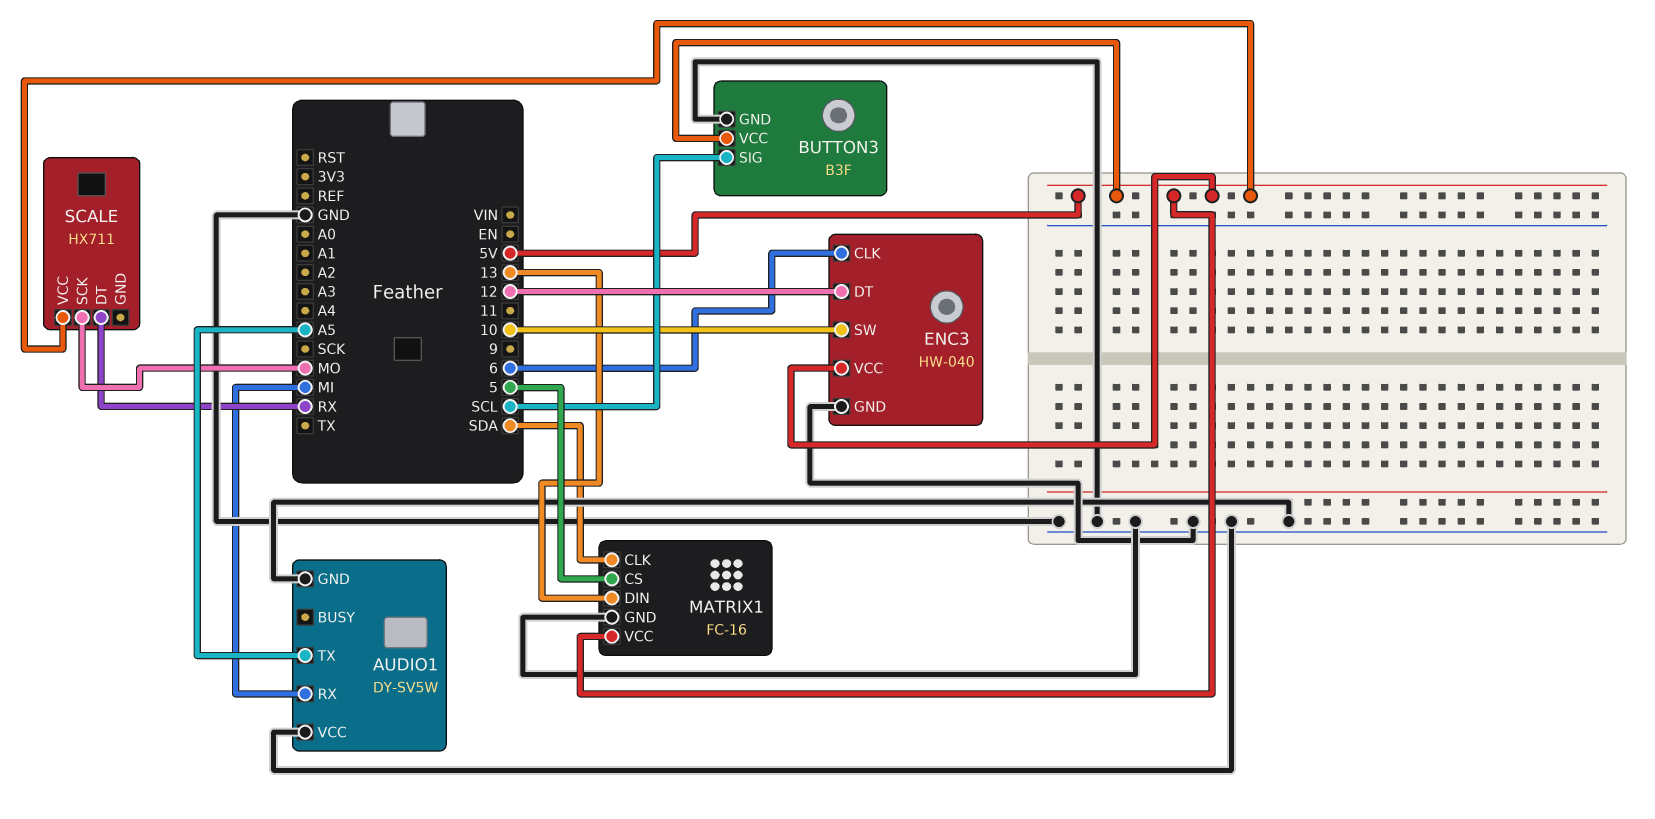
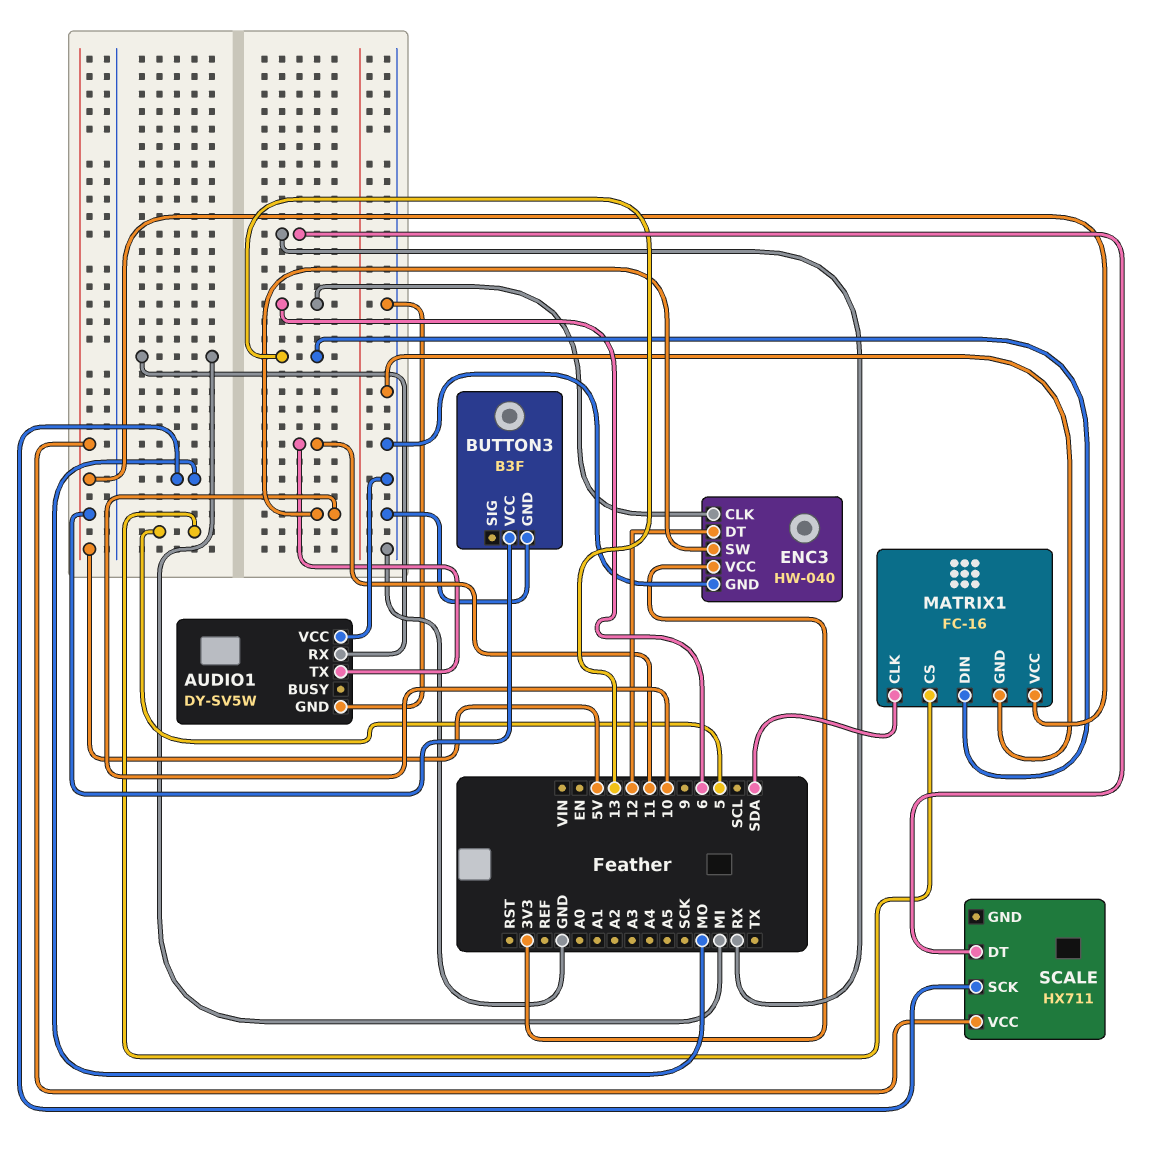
AUDIO1 pin TX: A5 -> 11
BUTTON3 pin SIG: SCL -> none
ENC3 pin VCC: 5V -> 3V3

